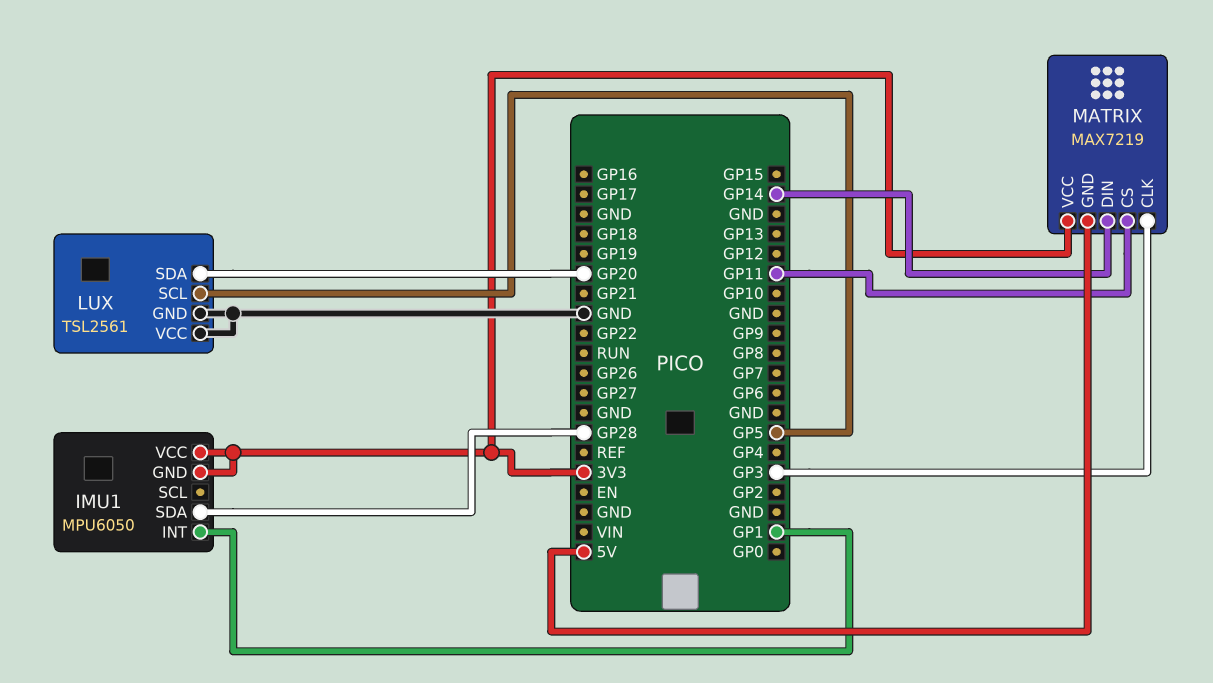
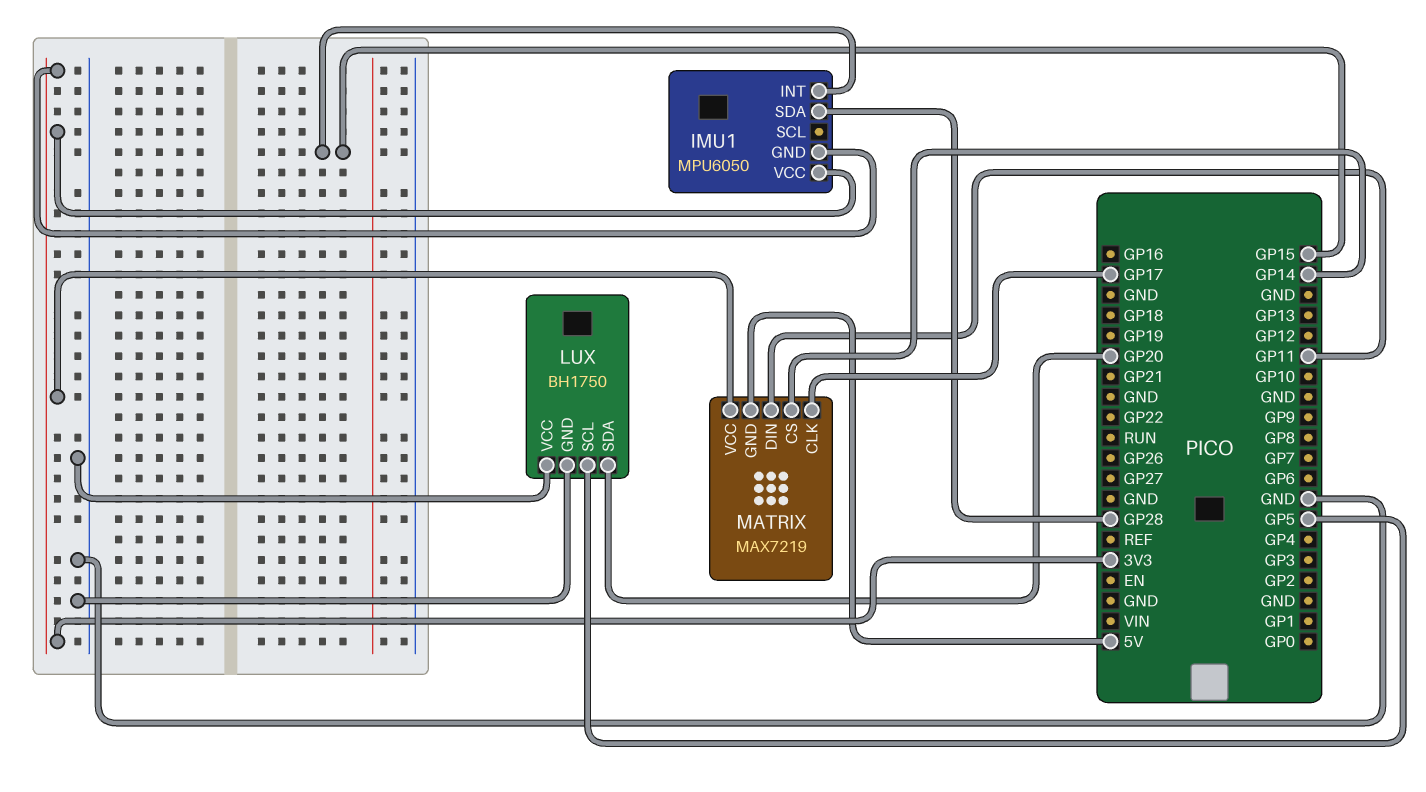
IMU1 pin INT: GP1 -> GP15
LUX: TSL2561 -> BH1750
MATRIX pin CLK: GP3 -> GP17
MATRIX pin CS: GP11 -> GP14
MATRIX pin DIN: GP14 -> GP11

